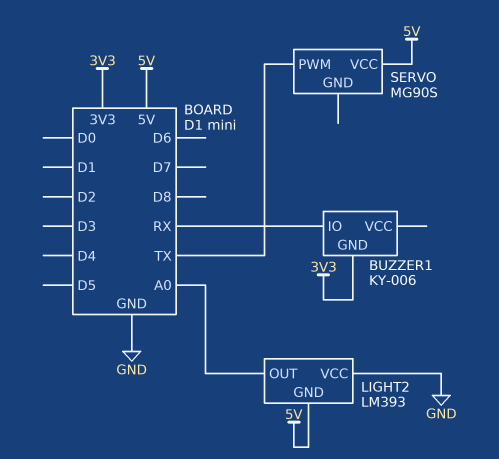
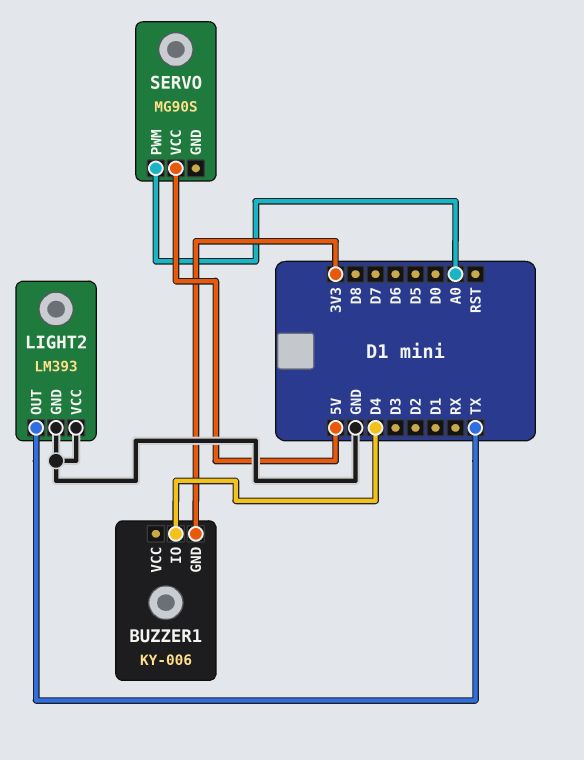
BUZZER1 pin IO: RX -> D4
LIGHT2 pin GND: 5V -> GND
LIGHT2 pin OUT: A0 -> TX
SERVO pin PWM: TX -> A0

